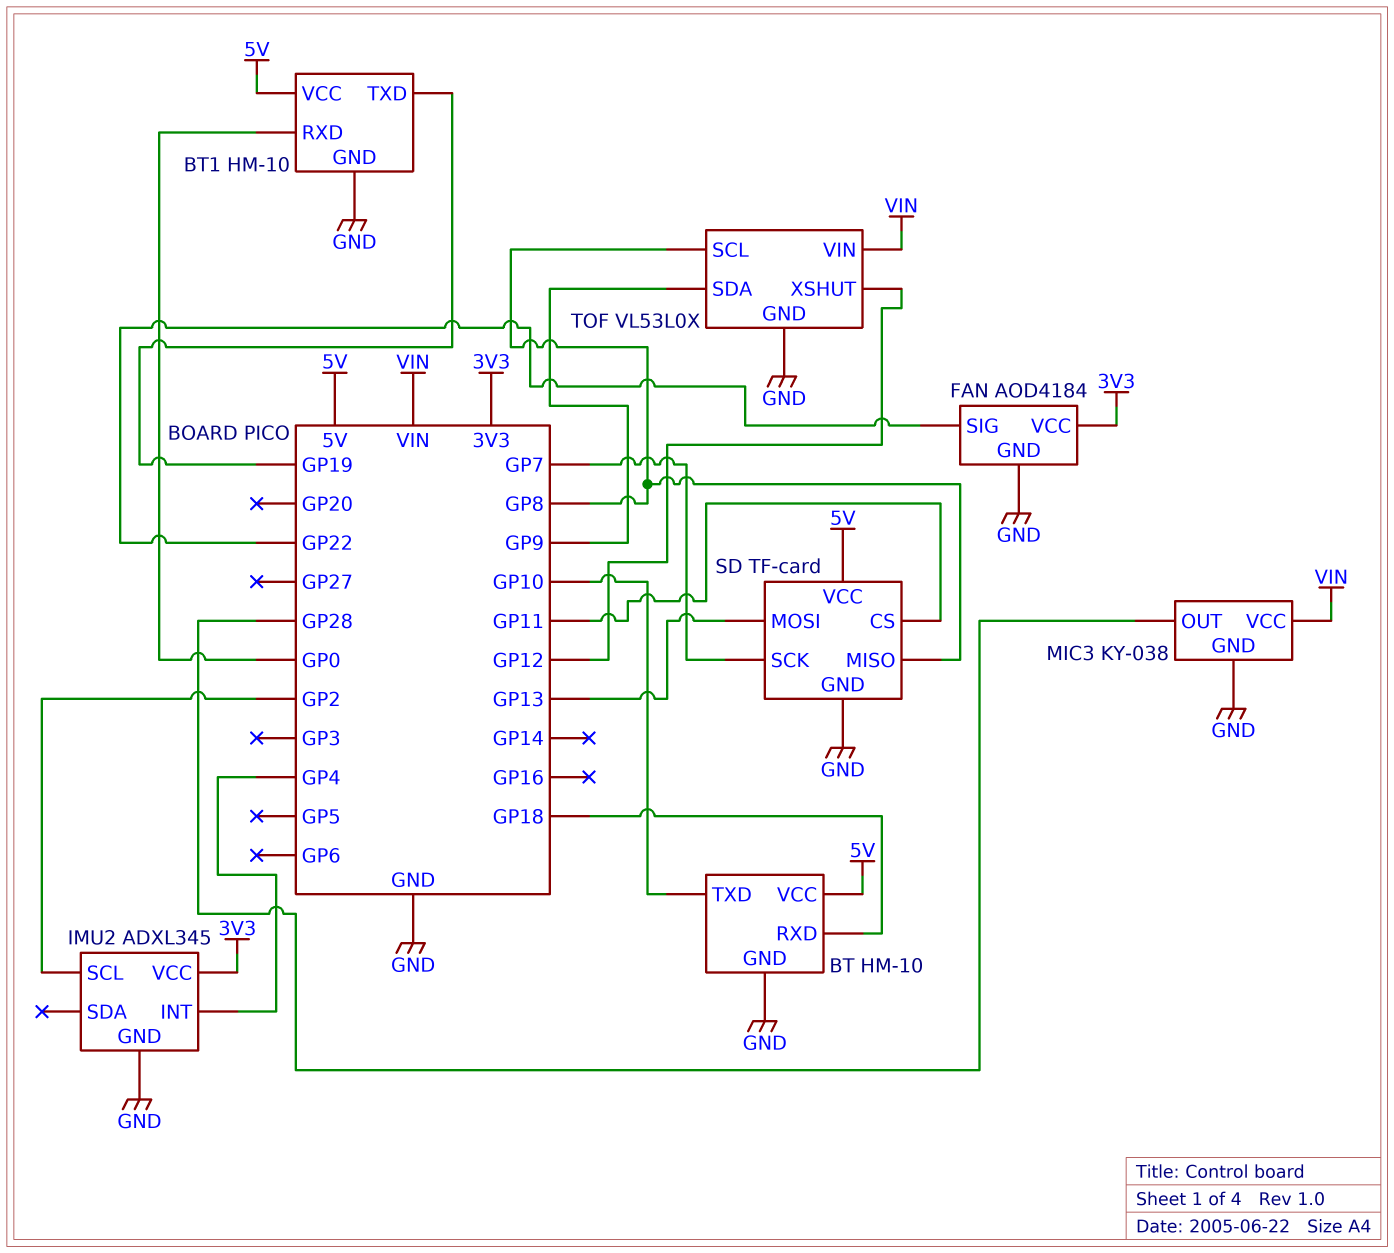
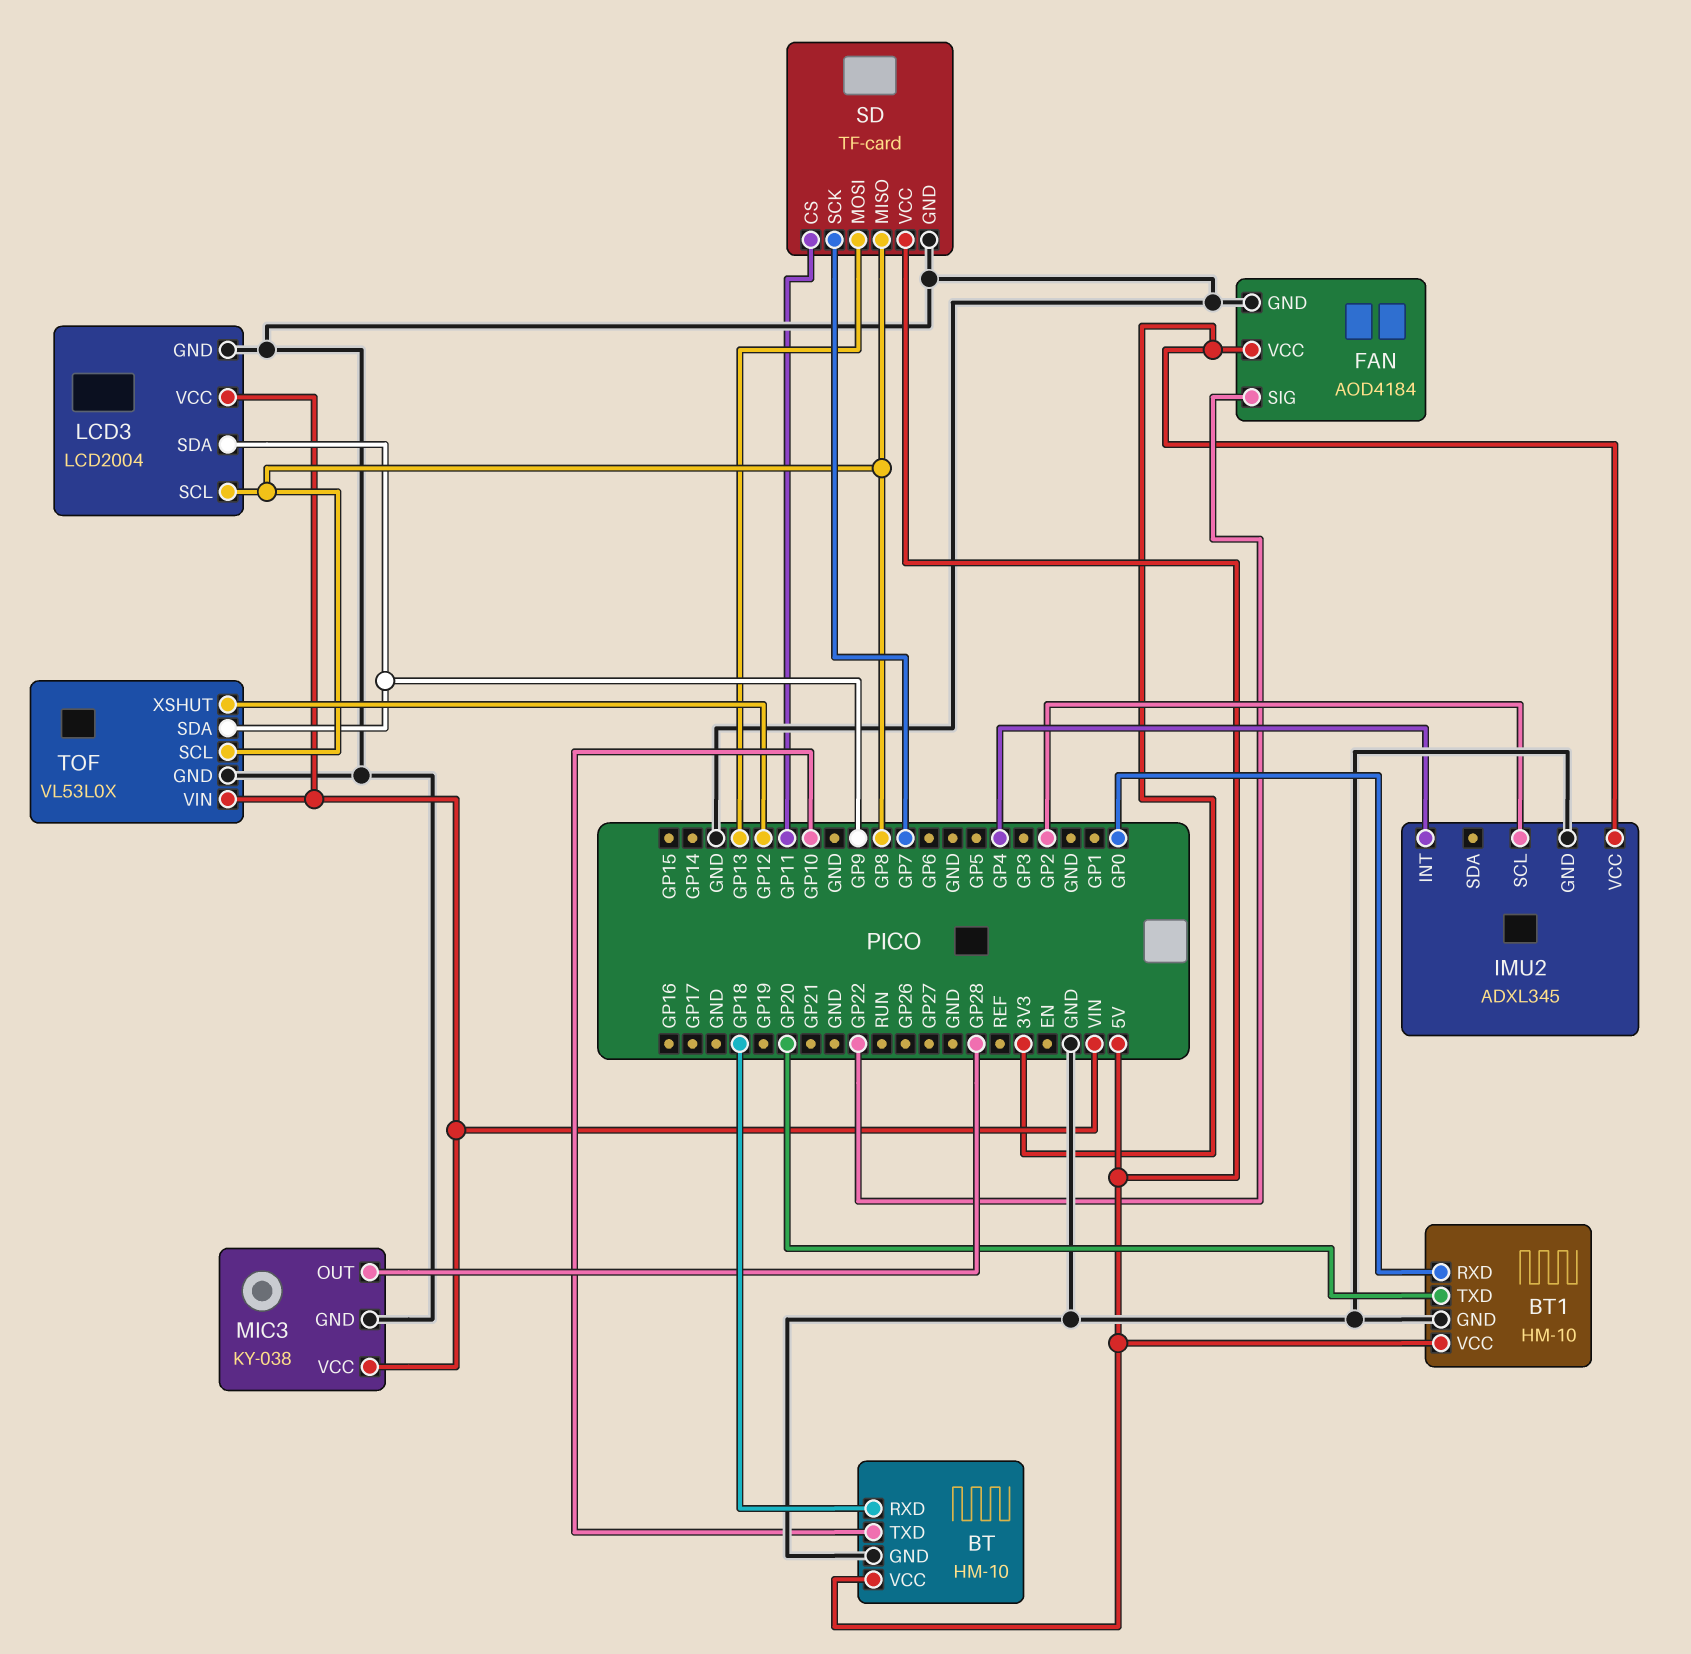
BT1 pin TXD: GP19 -> GP20
LCD3: none -> LCD2004
LCD3 pin GND: none -> GND
LCD3 pin SCL: none -> GP8
LCD3 pin SDA: none -> GP9
LCD3 pin VCC: none -> VIN

